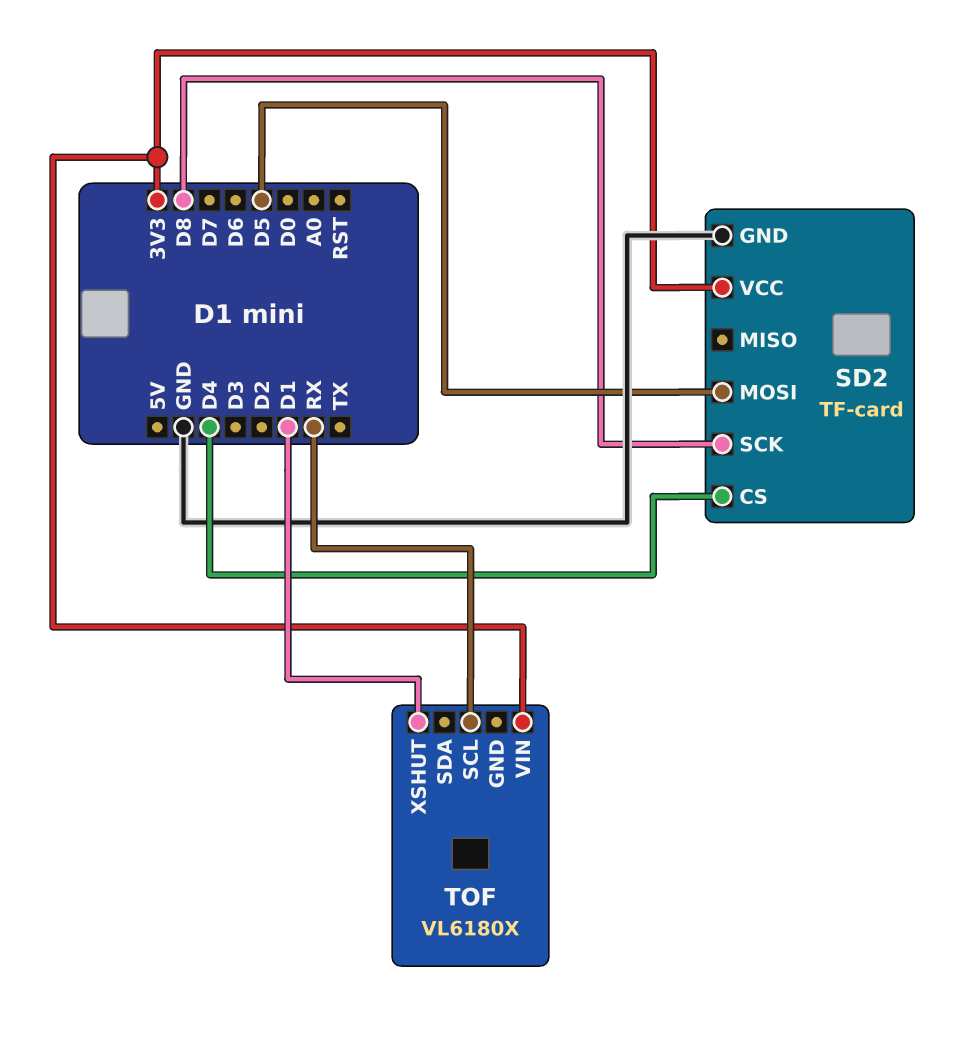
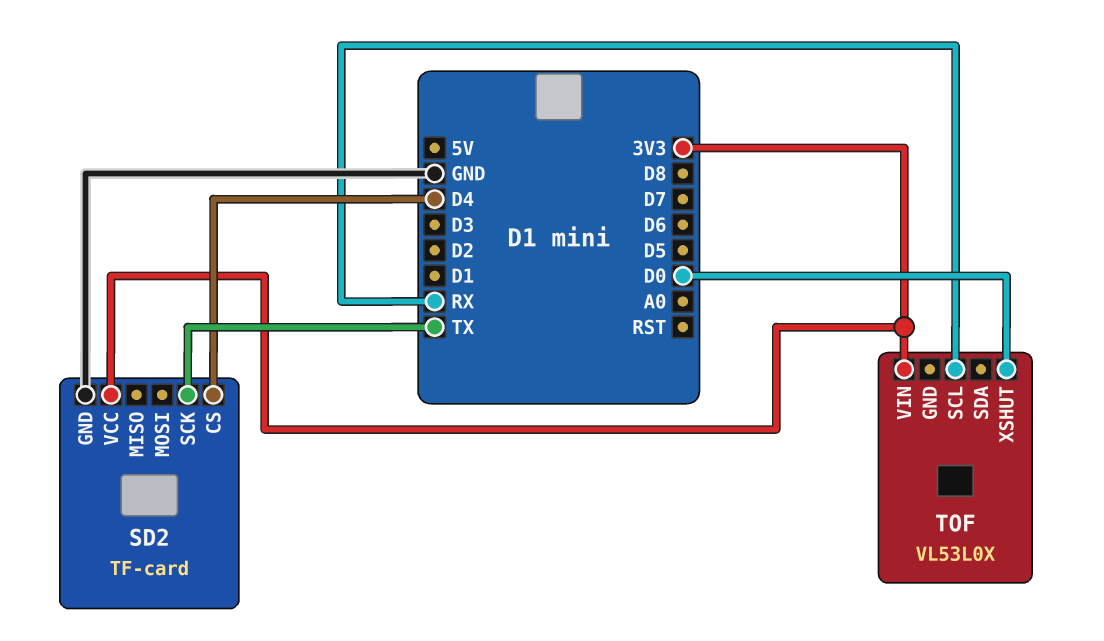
SD2 pin MOSI: D5 -> none
SD2 pin SCK: D8 -> TX
TOF: VL6180X -> VL53L0X
TOF pin XSHUT: D1 -> D0

